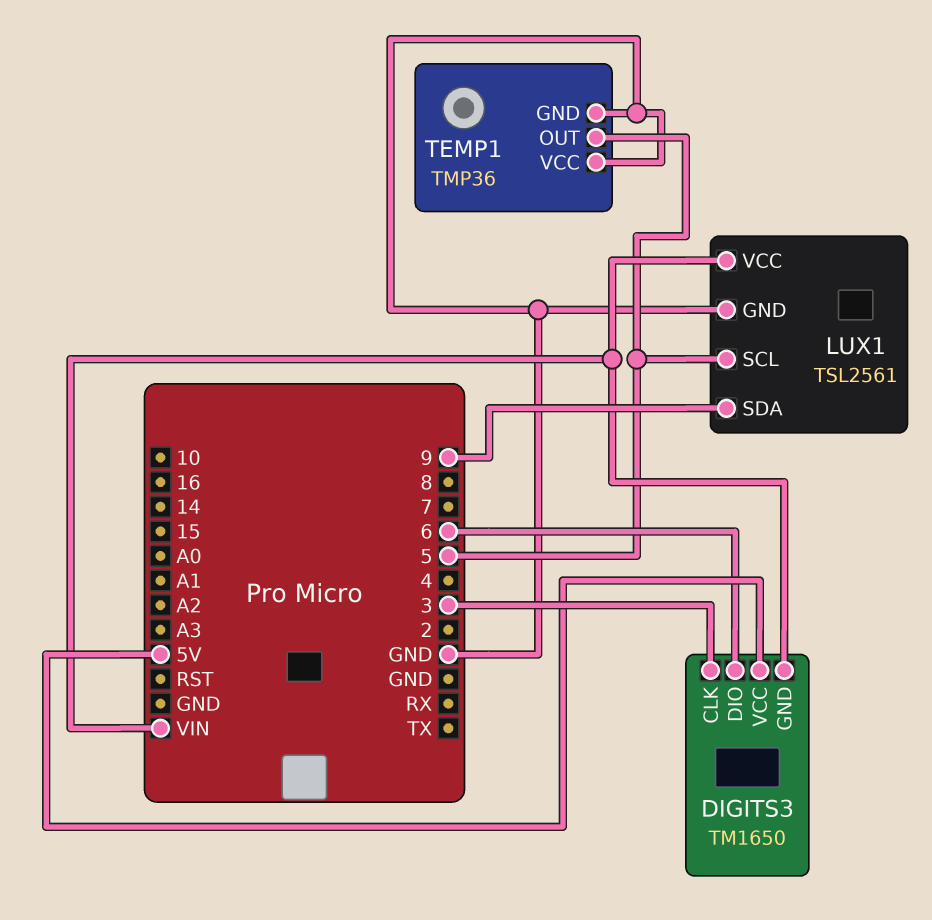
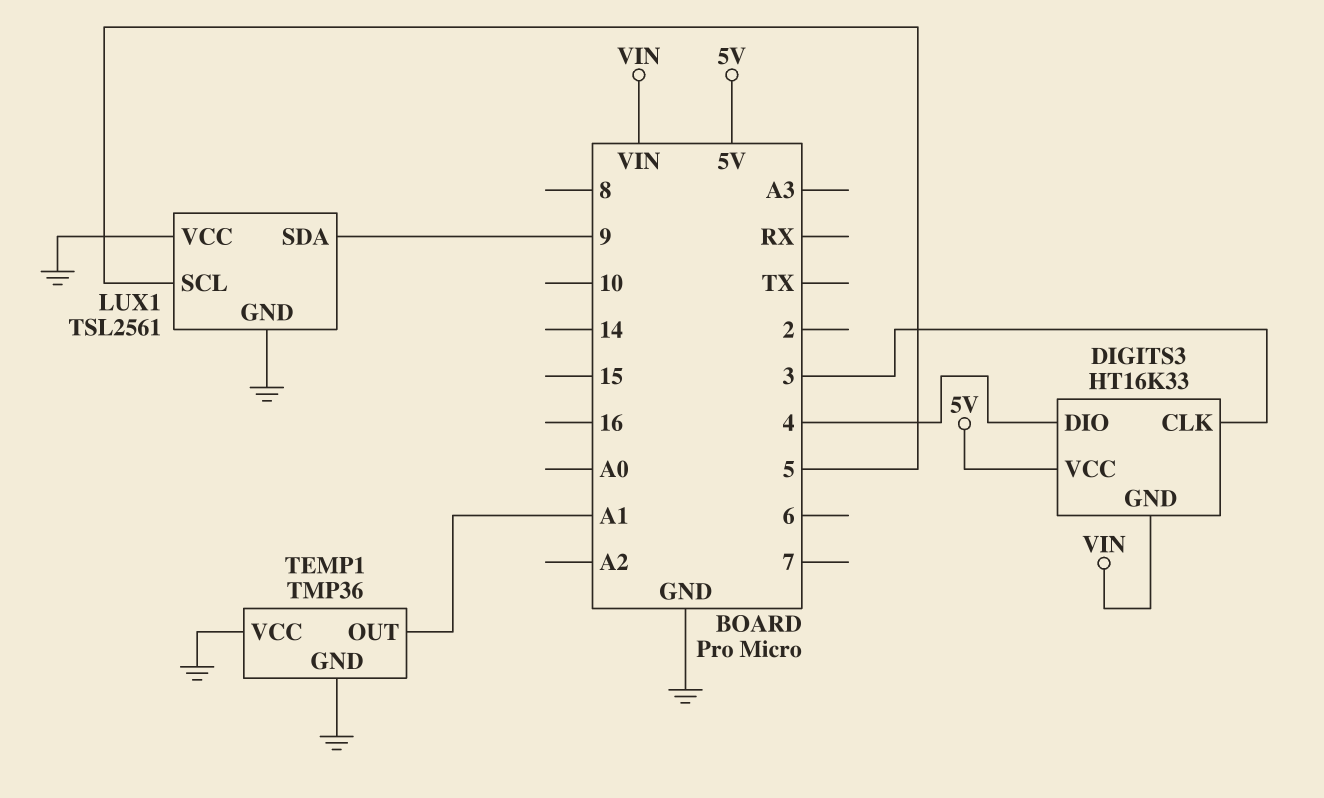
DIGITS3: TM1650 -> HT16K33
DIGITS3 pin DIO: 6 -> 4
LUX1 pin VCC: VIN -> GND
TEMP1 pin OUT: 5 -> A1

